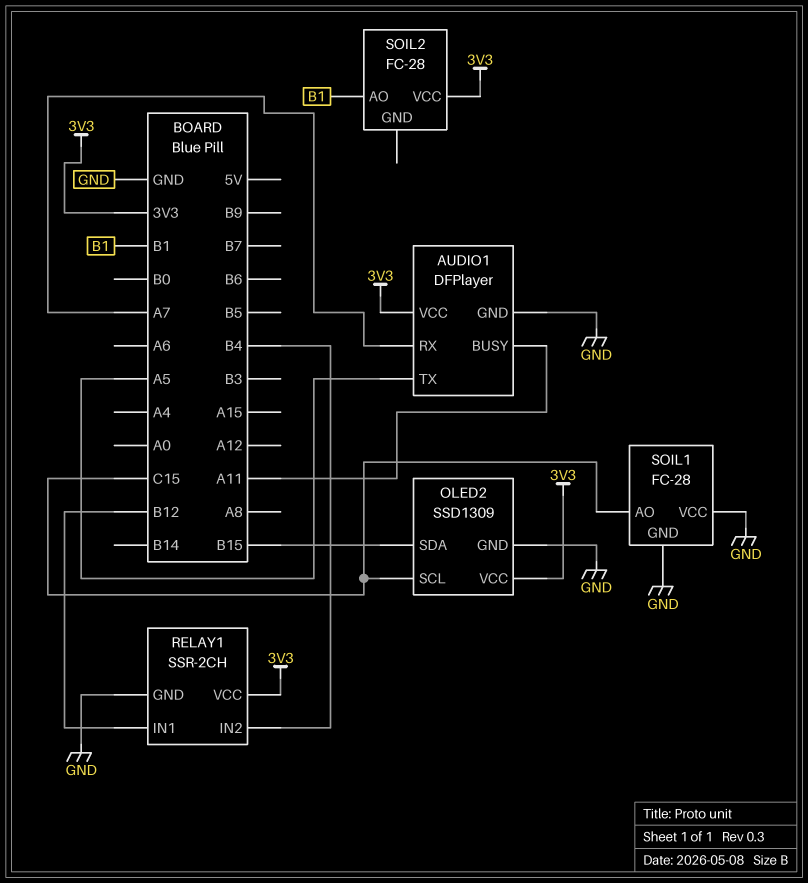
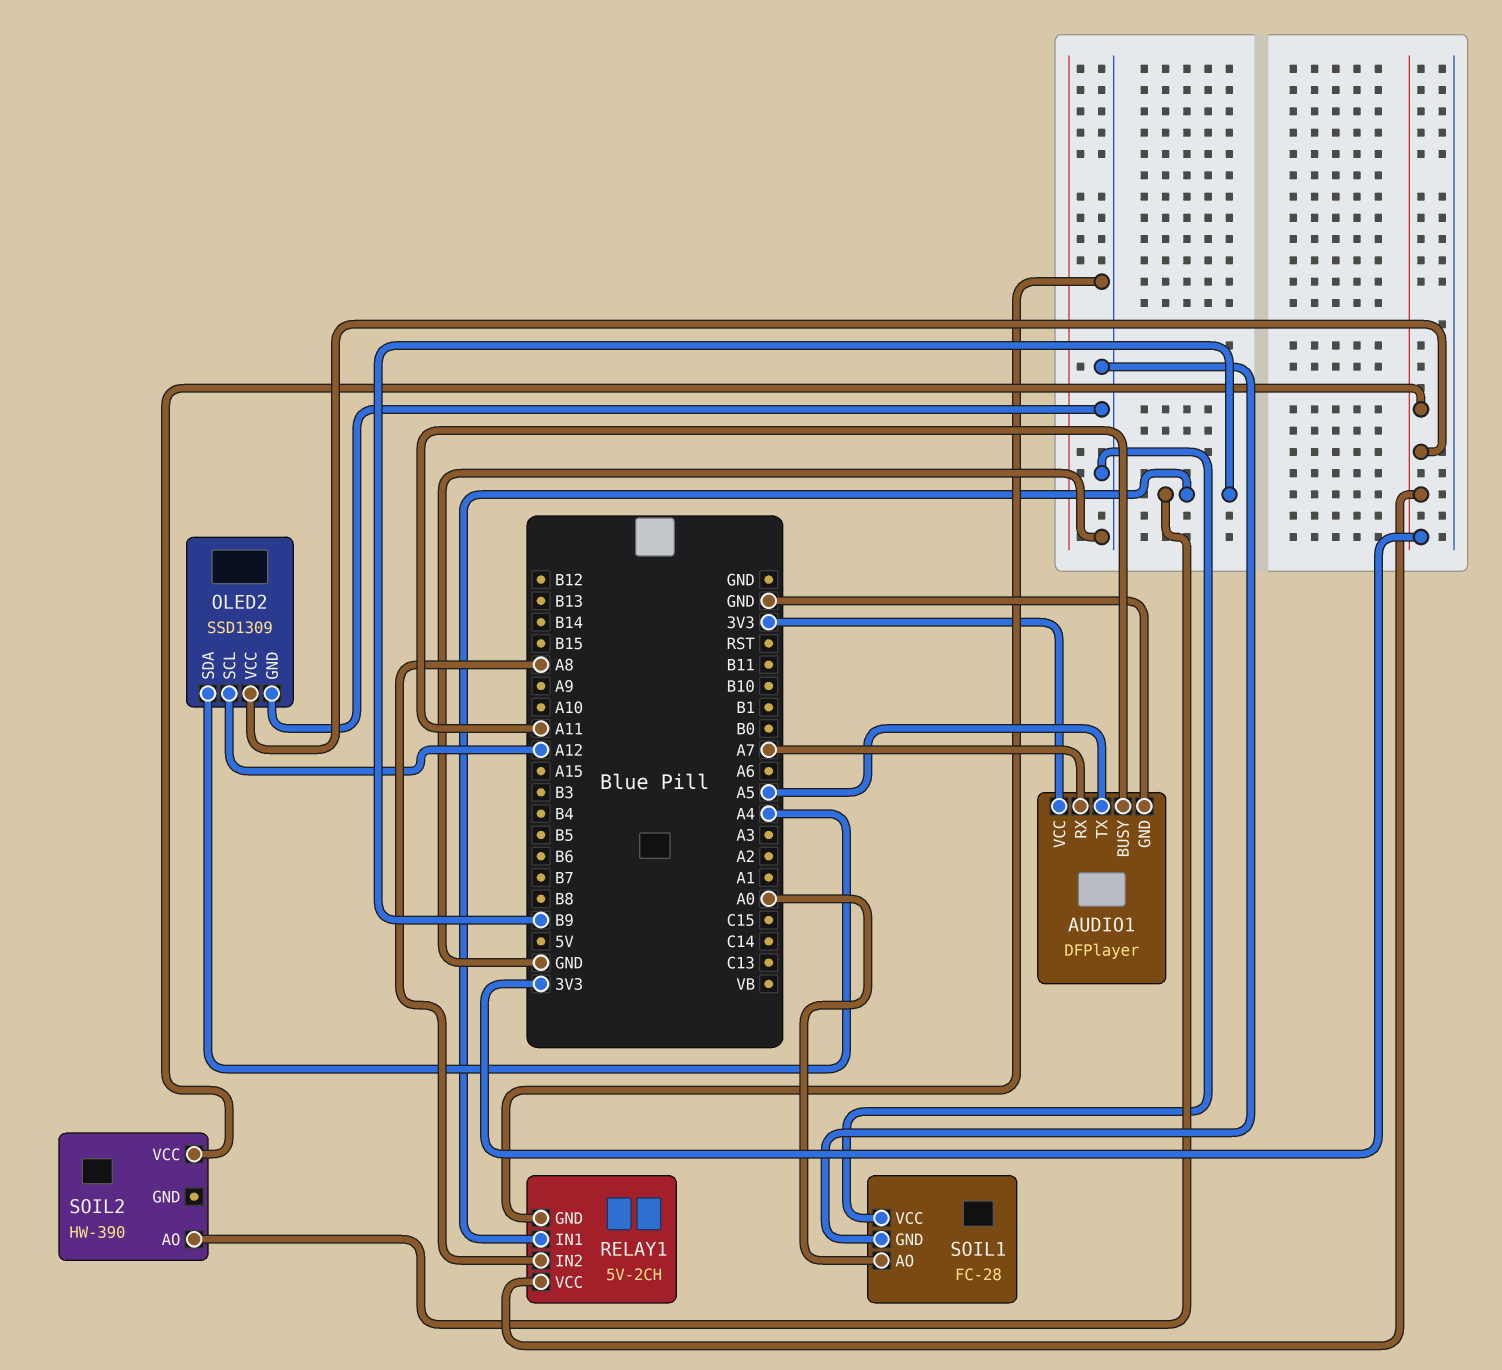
OLED2 pin SCL: C15 -> A12
OLED2 pin SDA: B15 -> A4
RELAY1: SSR-2CH -> 5V-2CH
RELAY1 pin IN1: B12 -> B9
RELAY1 pin IN2: B4 -> A8
SOIL1 pin AO: C15 -> A0
SOIL2: FC-28 -> HW-390
SOIL2 pin AO: B1 -> B9

